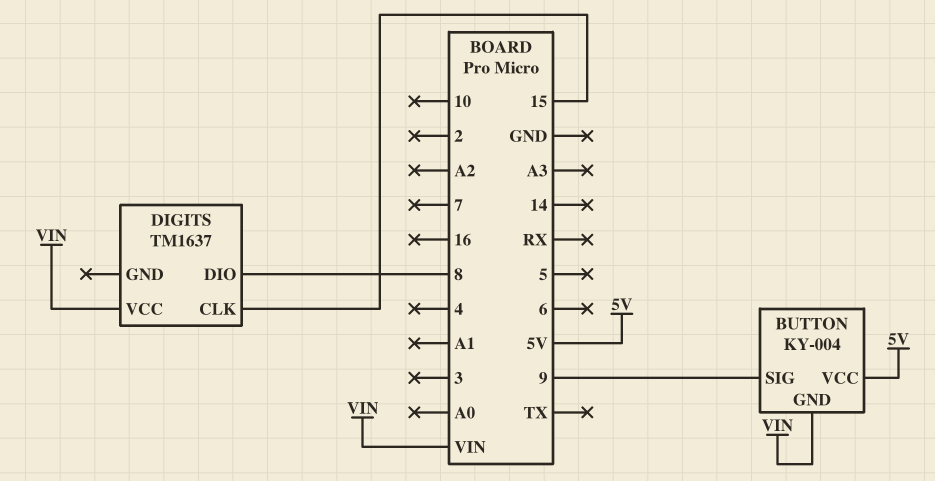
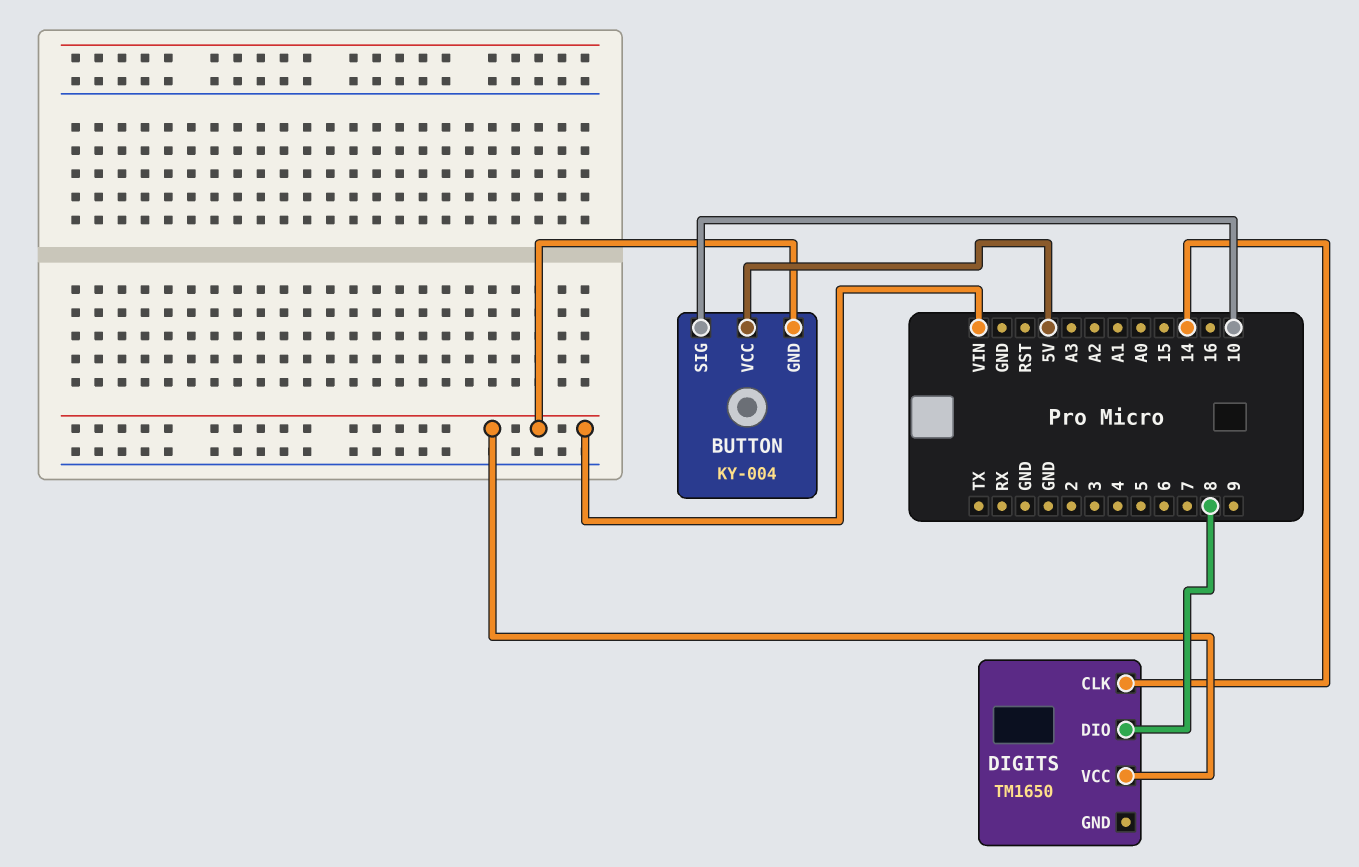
BUTTON pin SIG: 9 -> 10
DIGITS: TM1637 -> TM1650
DIGITS pin CLK: 15 -> 14

